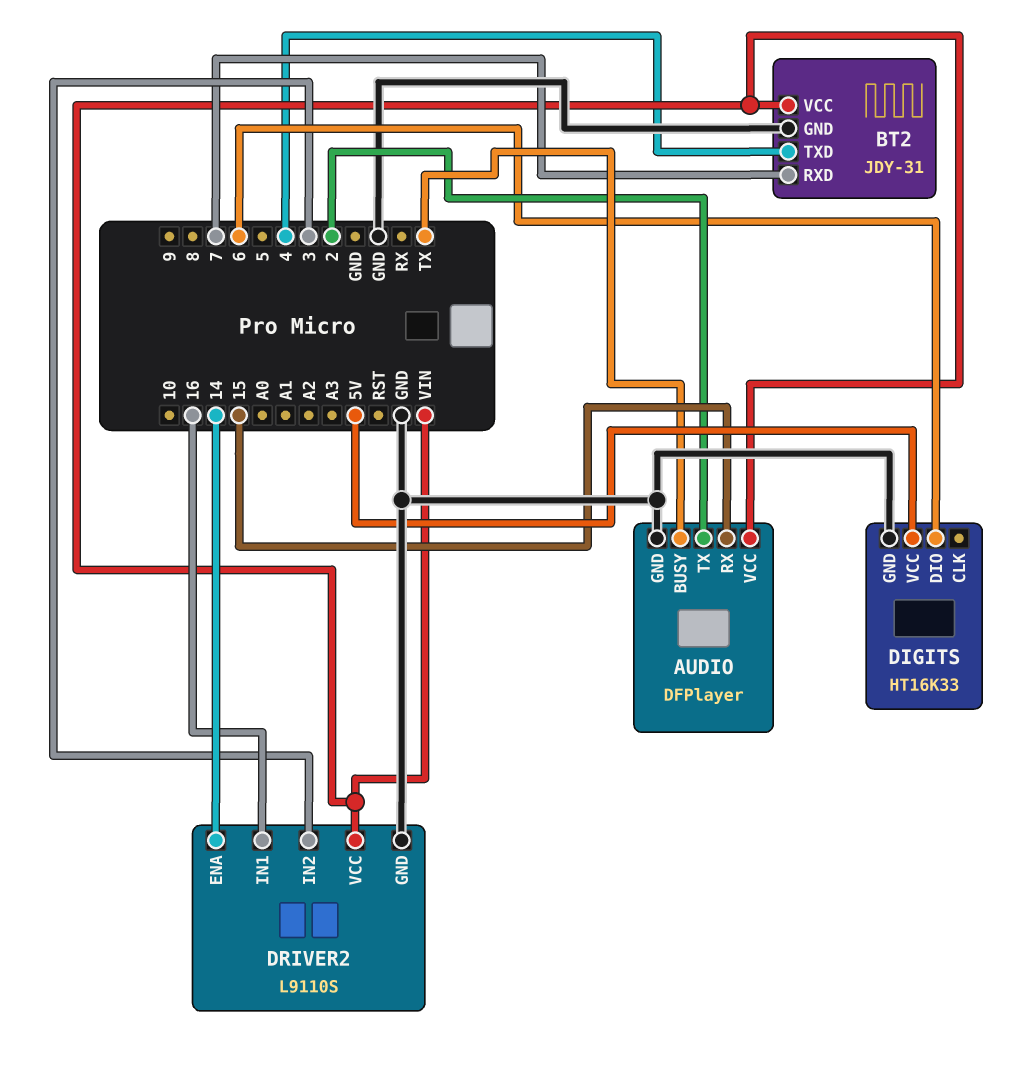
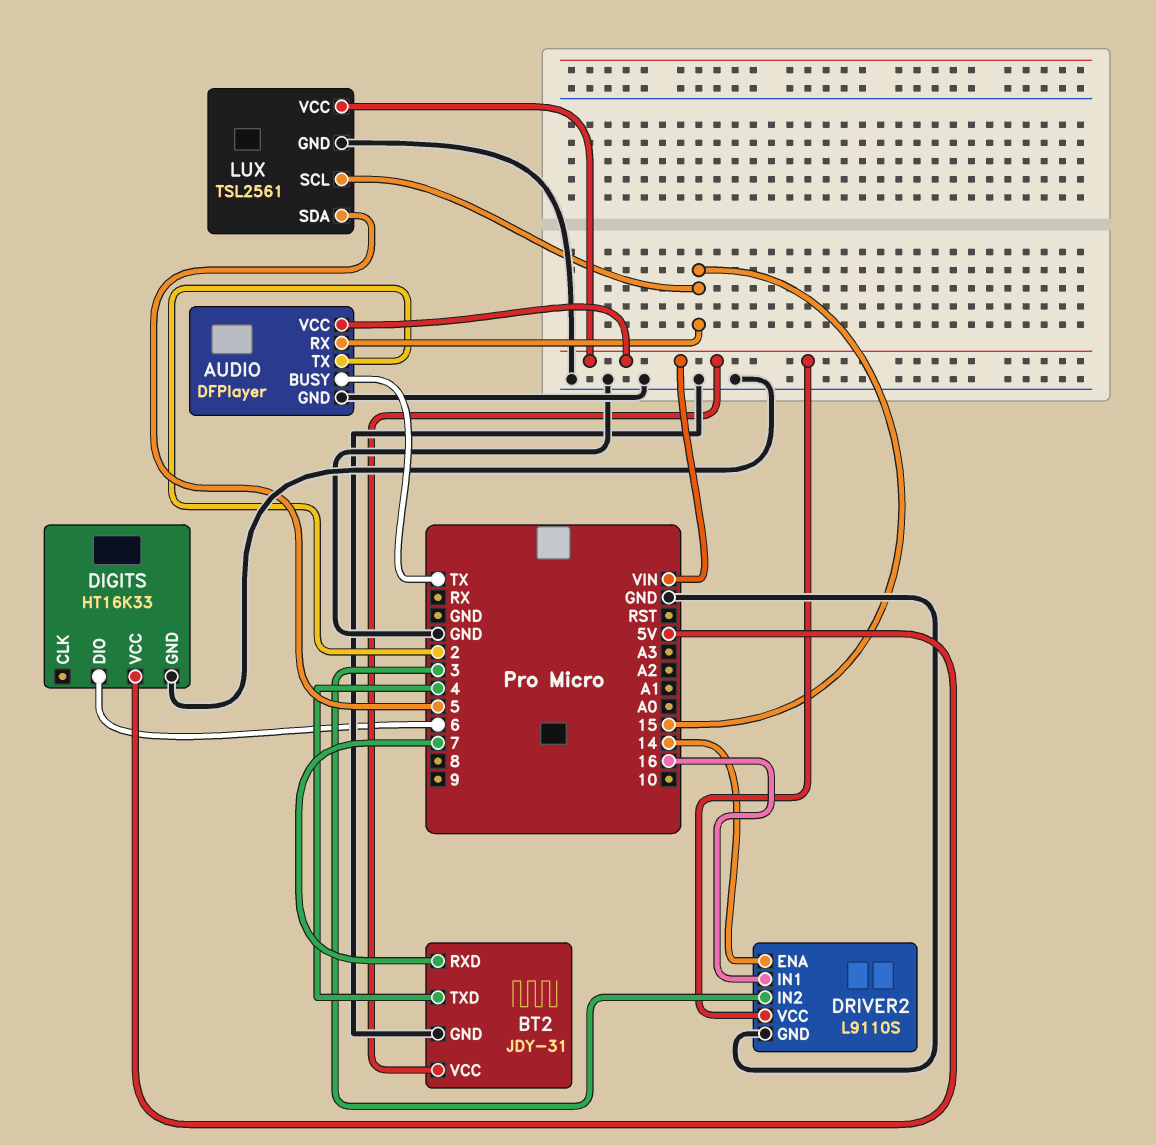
LUX: none -> TSL2561
LUX pin GND: none -> GND
LUX pin SCL: none -> 15
LUX pin SDA: none -> 5
LUX pin VCC: none -> VIN

